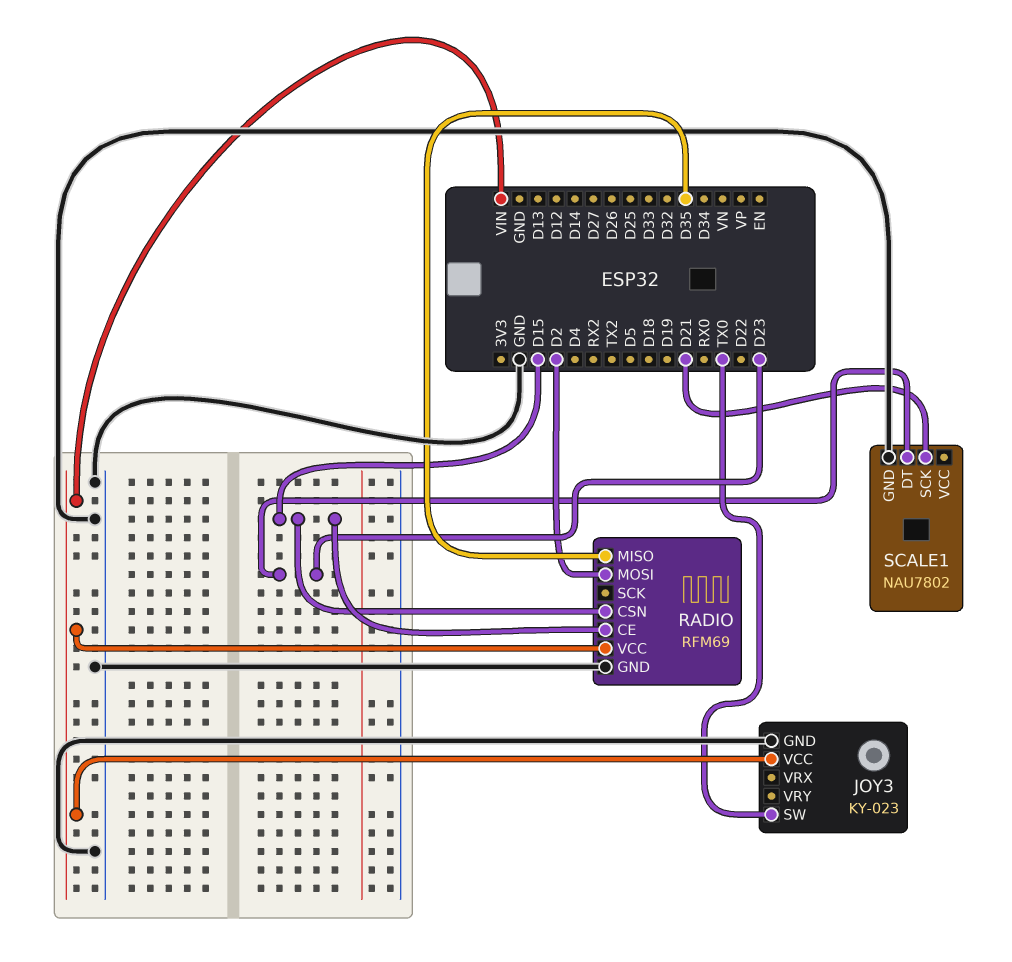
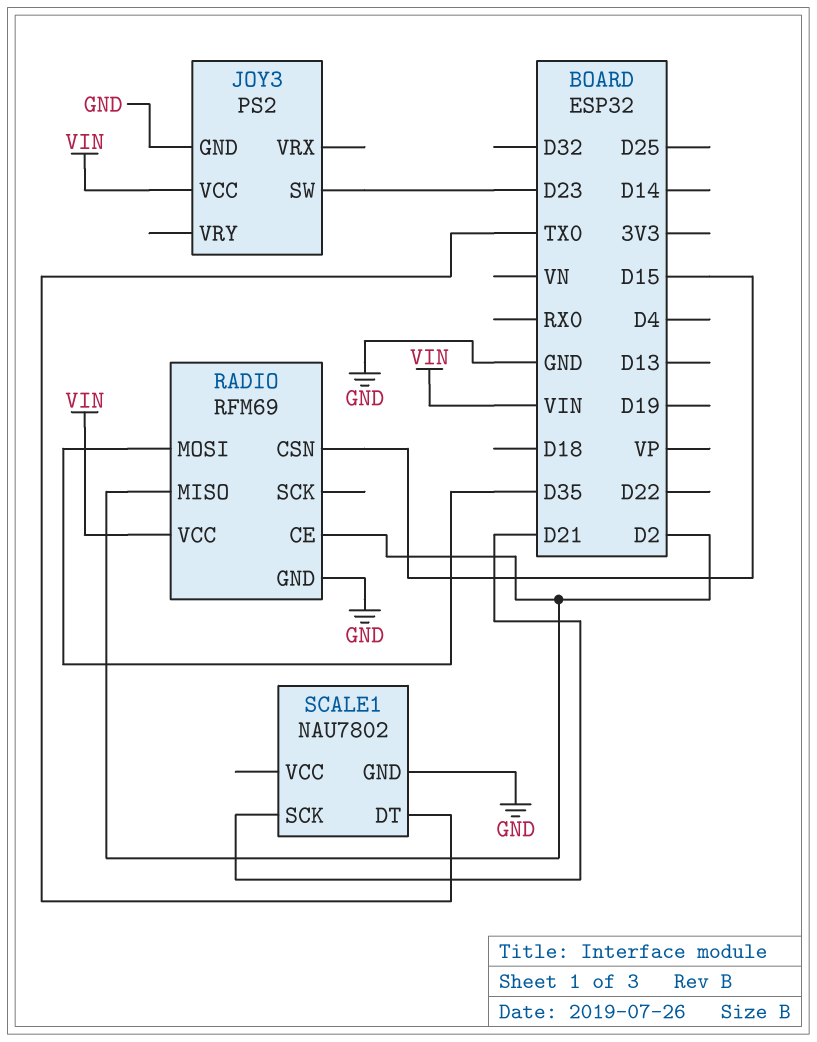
JOY3: KY-023 -> PS2
JOY3 pin SW: TX0 -> D23
RADIO pin CE: D15 -> D2
RADIO pin MISO: D35 -> D2
RADIO pin MOSI: D2 -> D35
SCALE1 pin DT: D23 -> TX0

